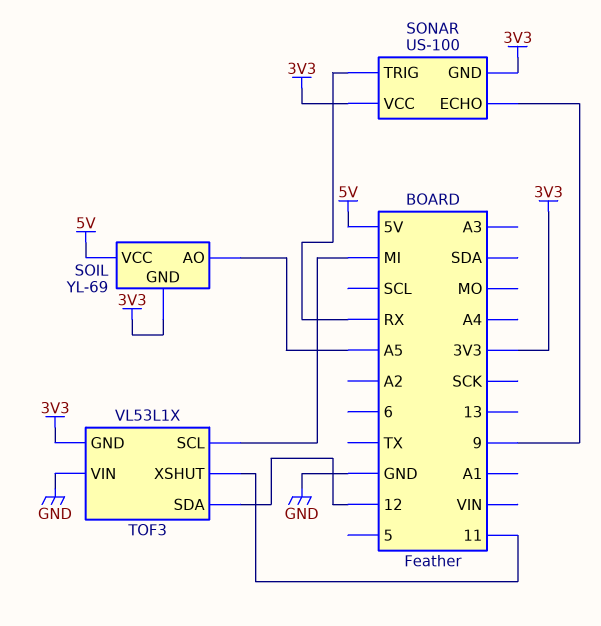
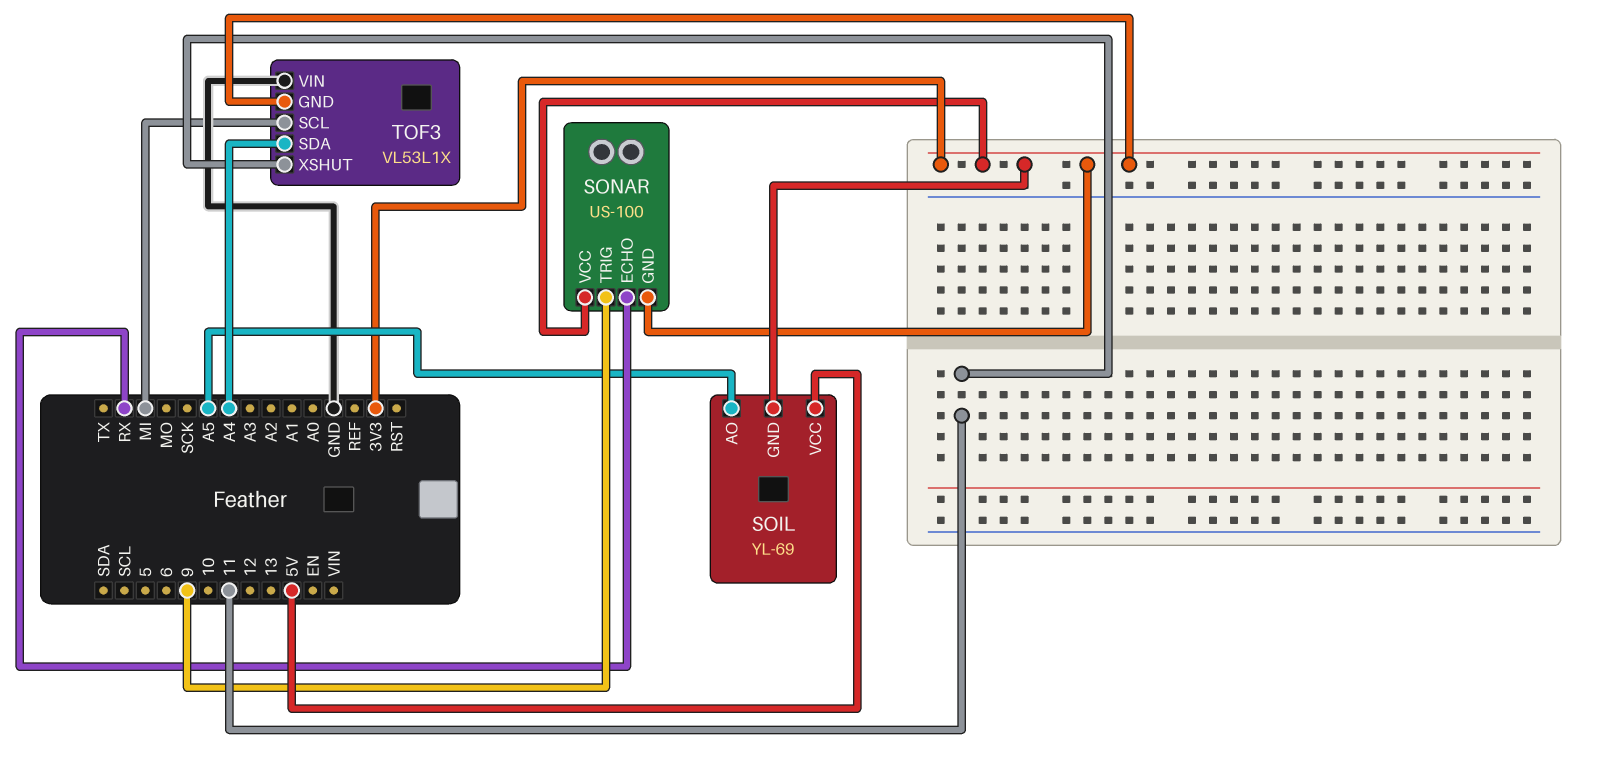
SONAR pin ECHO: 9 -> RX
SONAR pin TRIG: RX -> 9
TOF3 pin SDA: 12 -> A4

